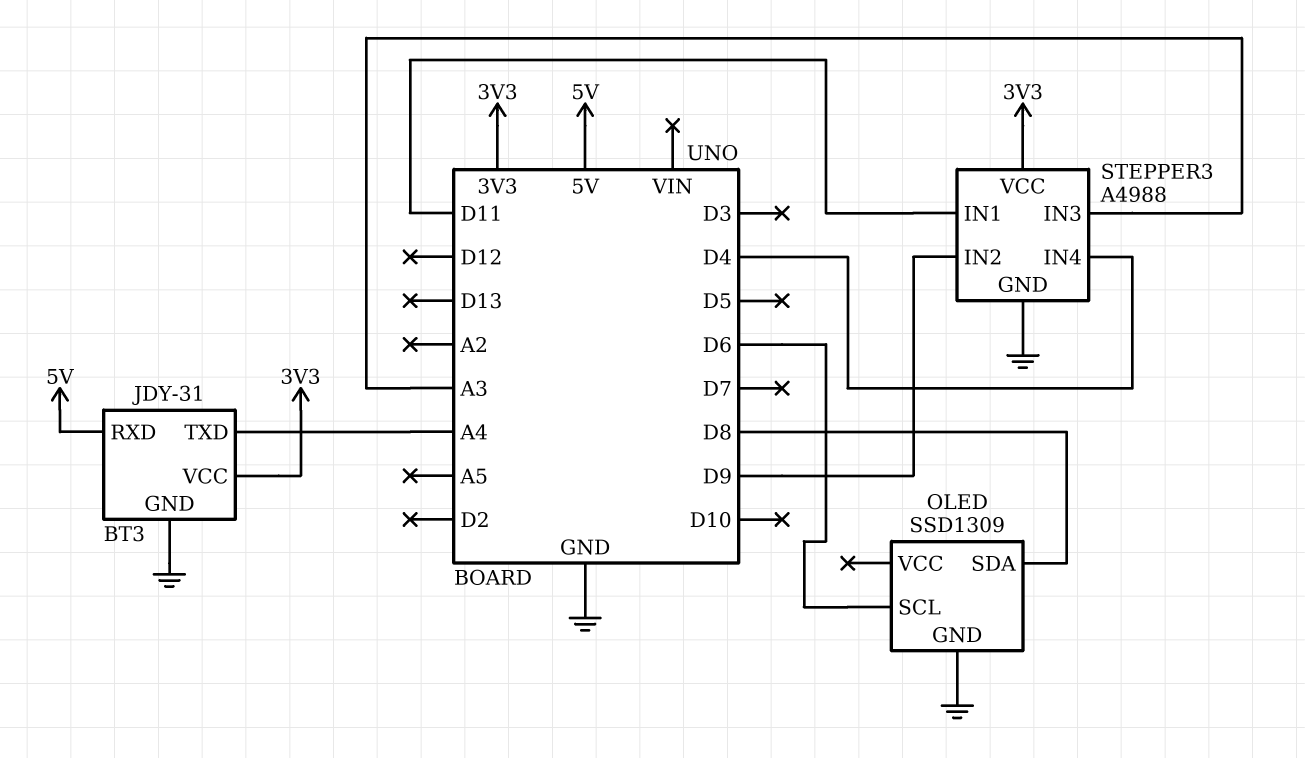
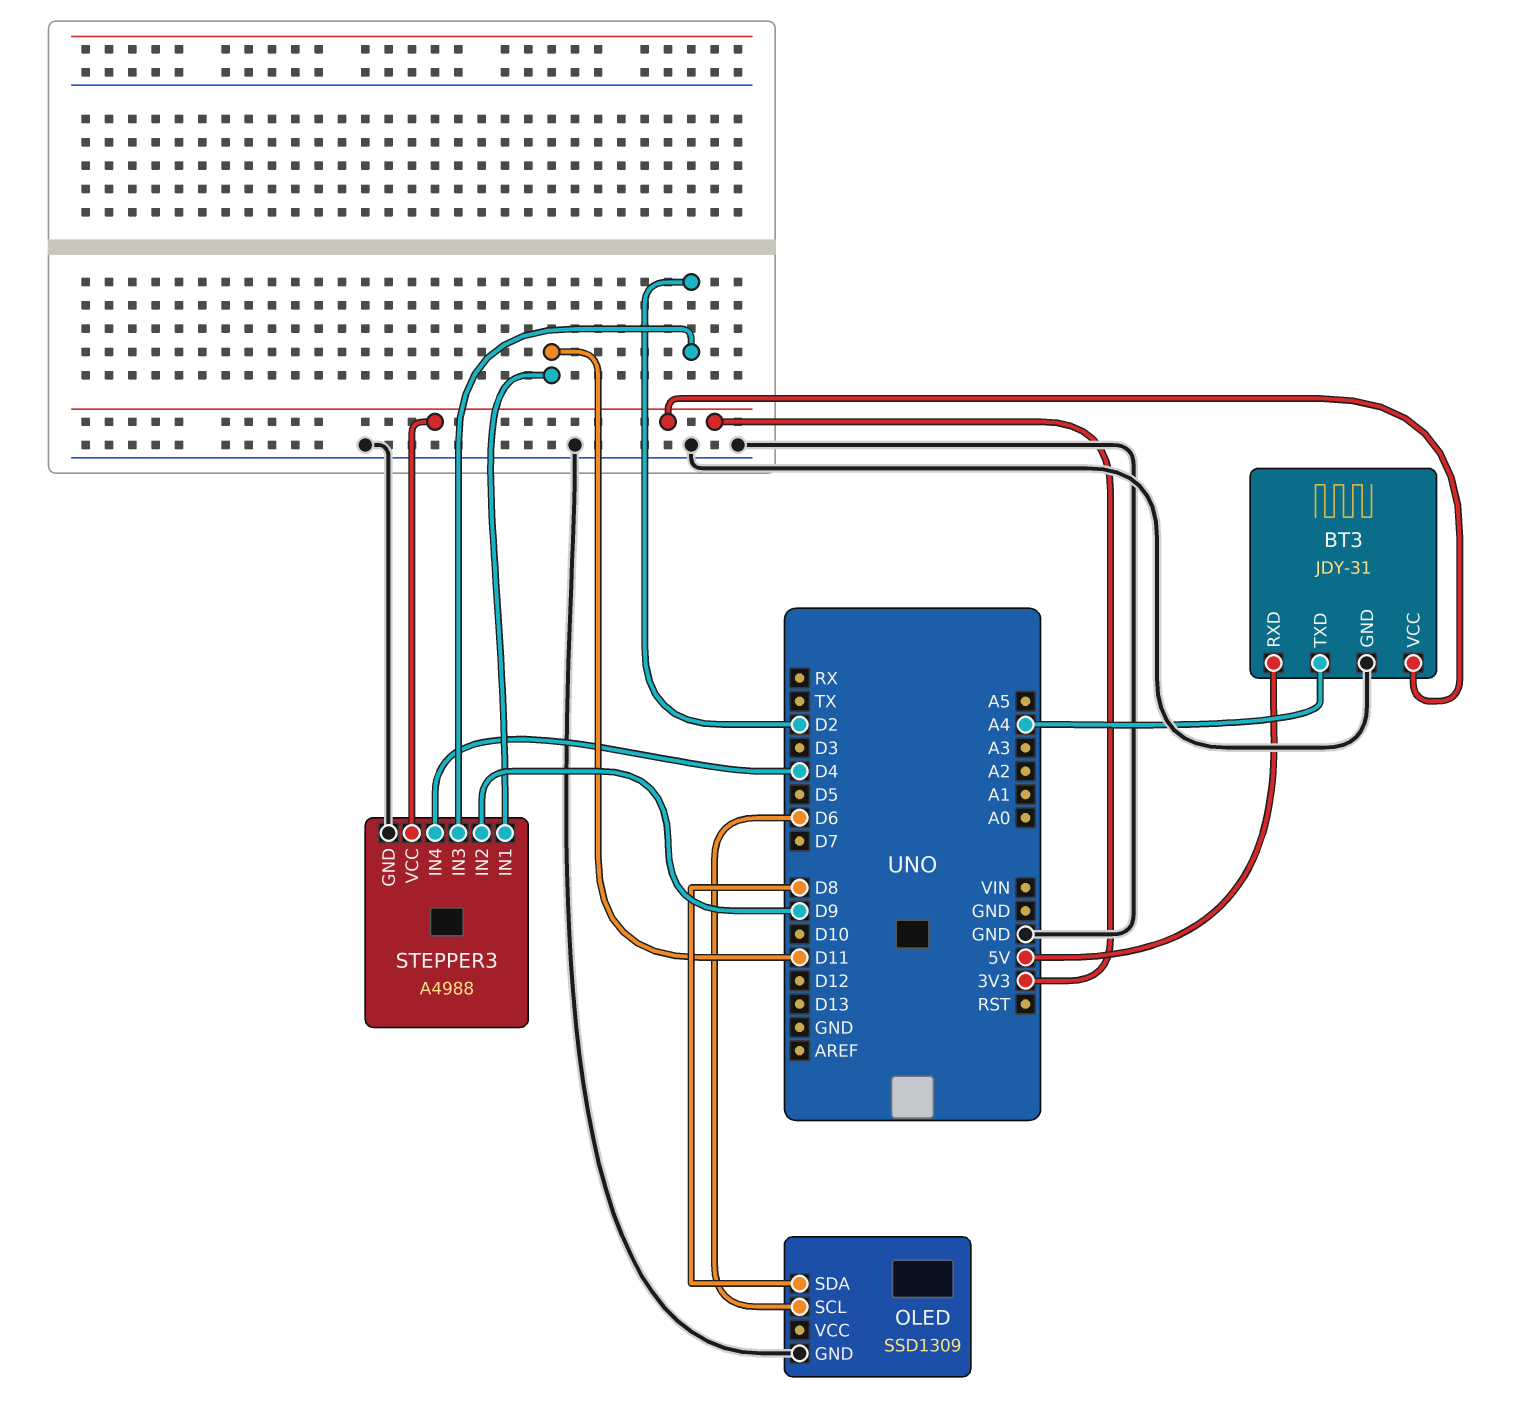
STEPPER3 pin IN3: A3 -> D2

